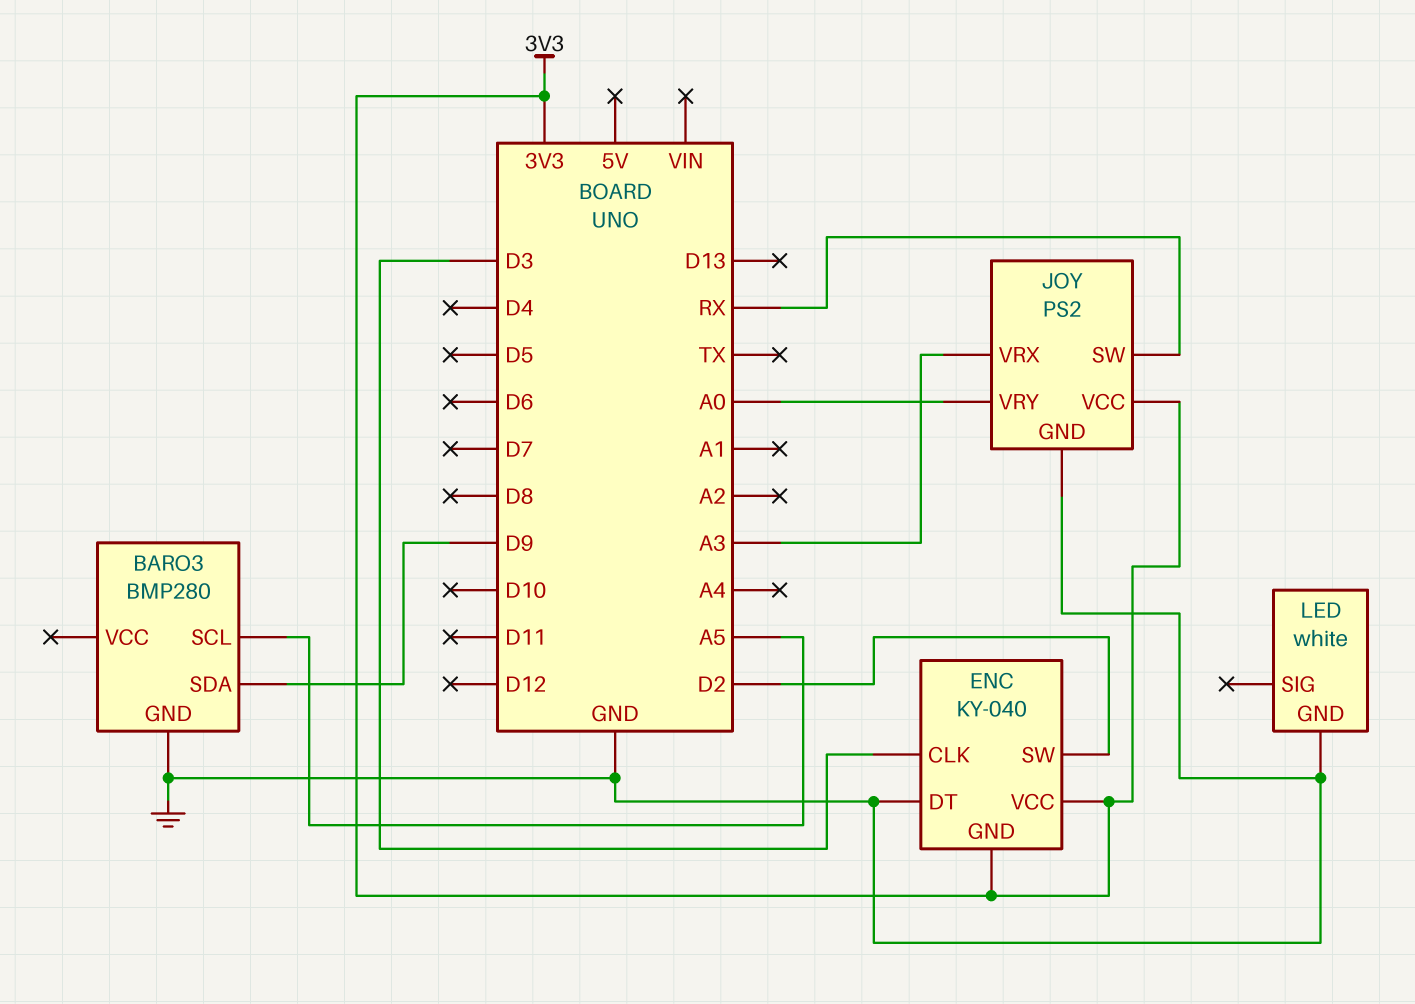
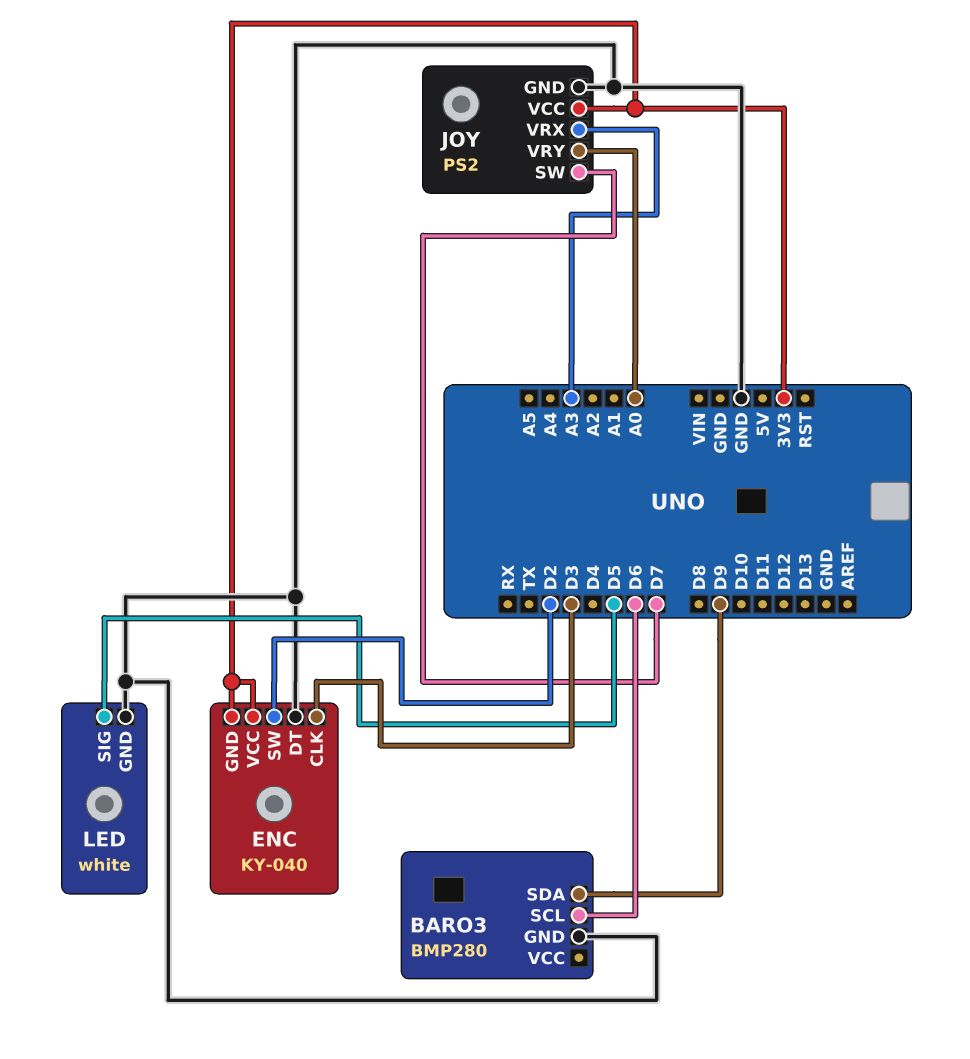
BARO3 pin SCL: A5 -> D6
JOY pin SW: RX -> D7
LED pin SIG: none -> D5

